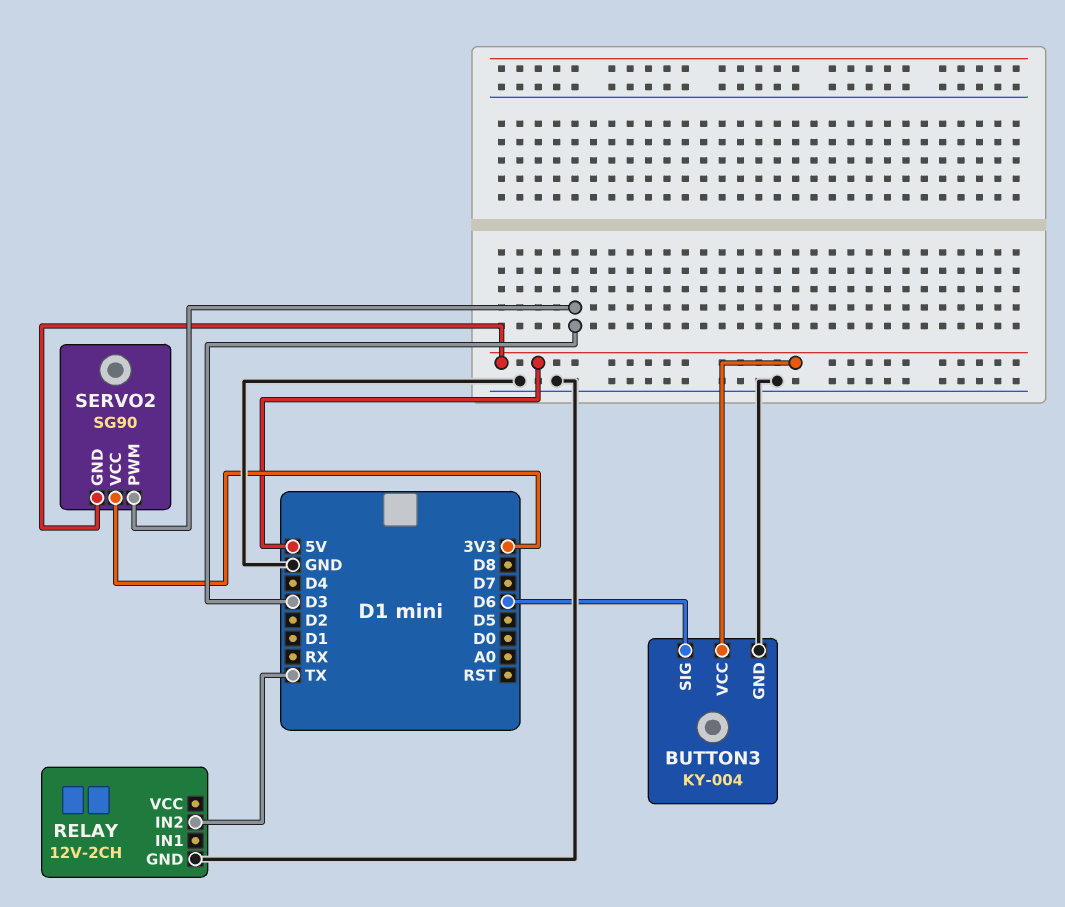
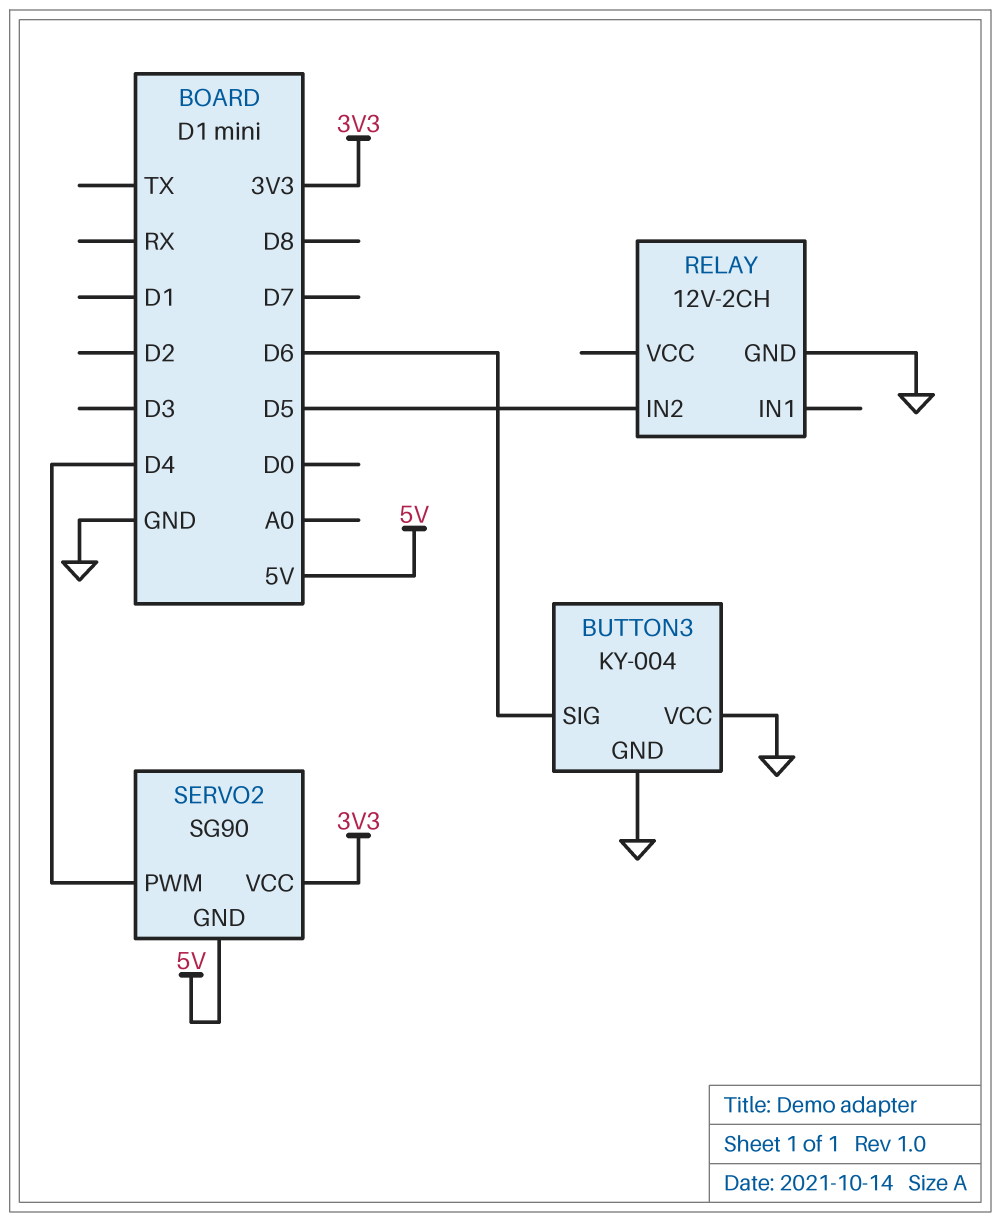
BUTTON3 pin VCC: 5V -> GND
RELAY pin IN2: TX -> D5
SERVO2 pin PWM: D3 -> D4

